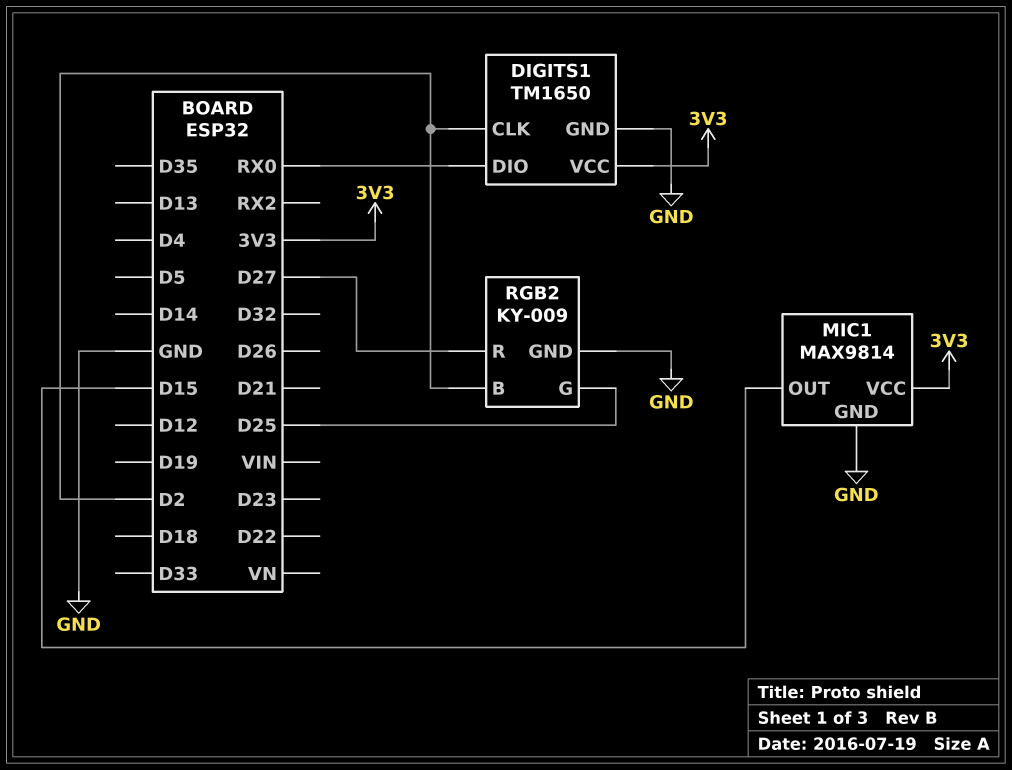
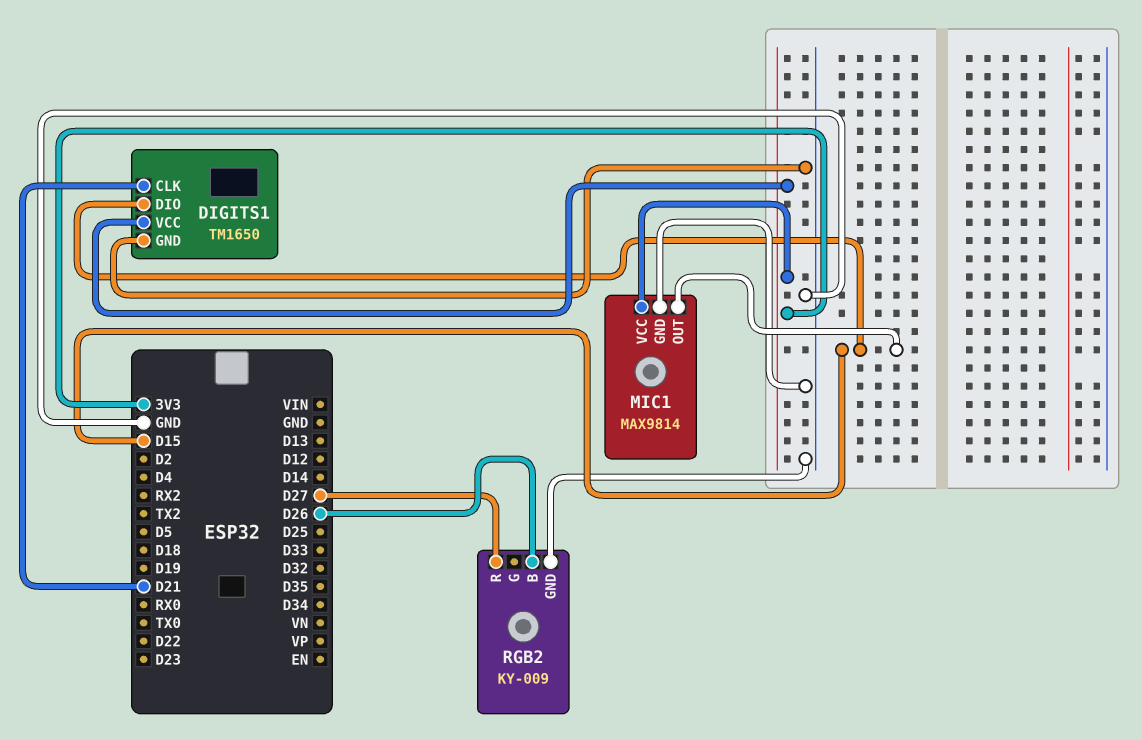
DIGITS1 pin CLK: D2 -> D21
DIGITS1 pin DIO: RX0 -> D15
RGB2 pin B: D2 -> D26
RGB2 pin G: D25 -> none

